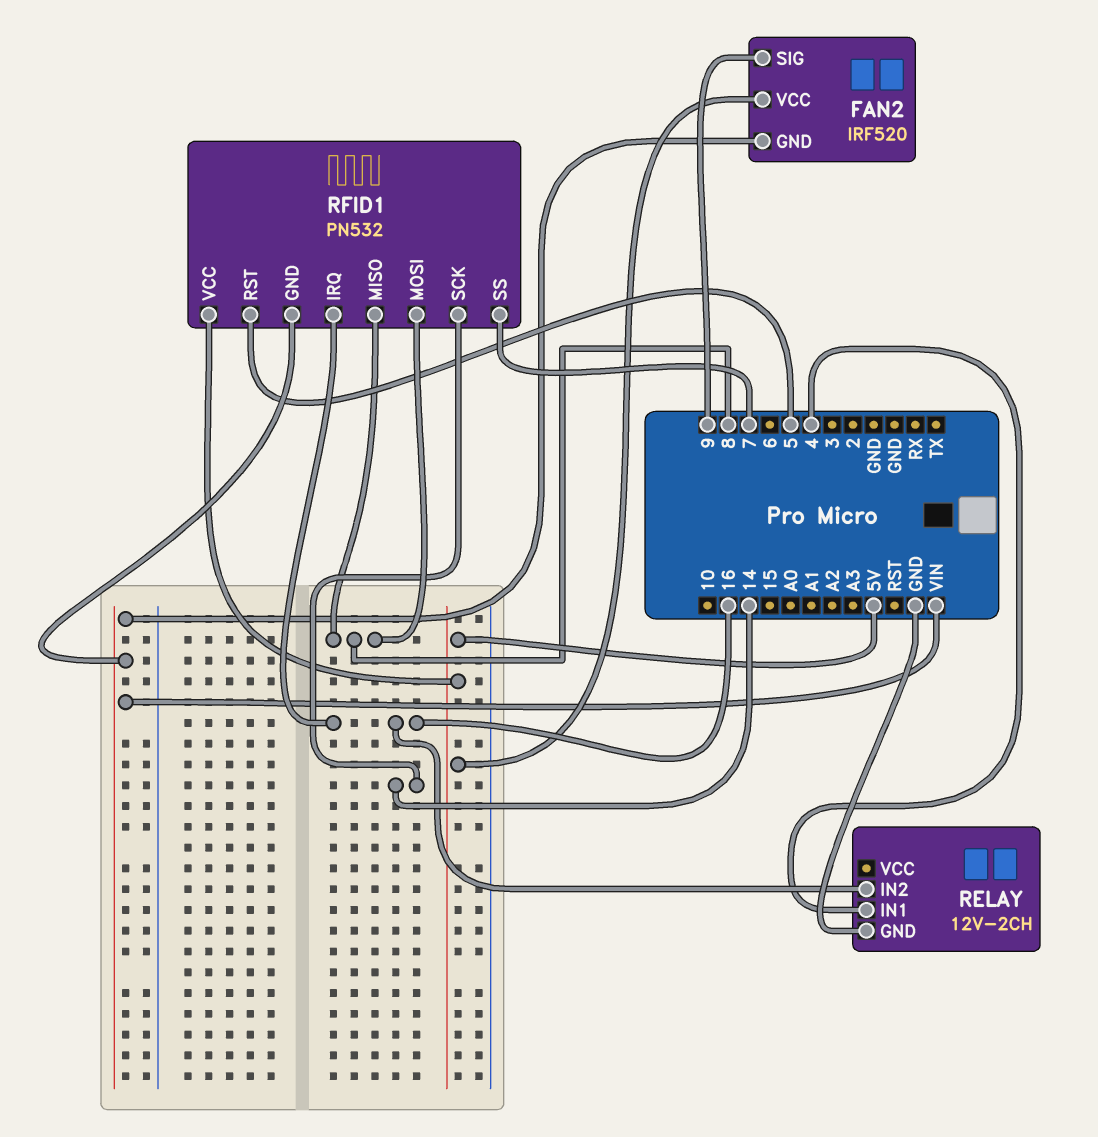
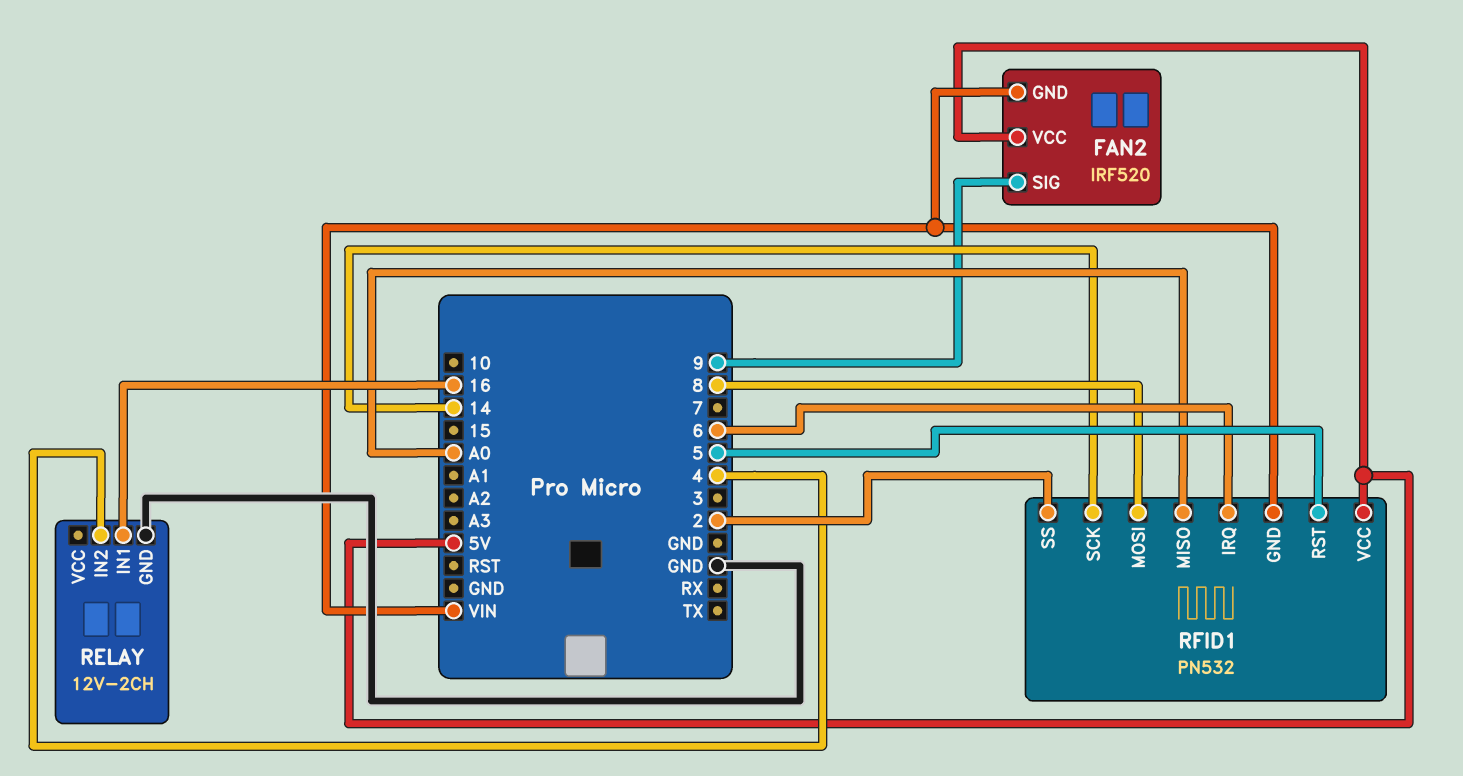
RELAY pin IN1: 4 -> 16
RELAY pin IN2: 16 -> 4
RFID1 pin IRQ: 16 -> 6
RFID1 pin MISO: 8 -> A0
RFID1 pin SS: 7 -> 2

